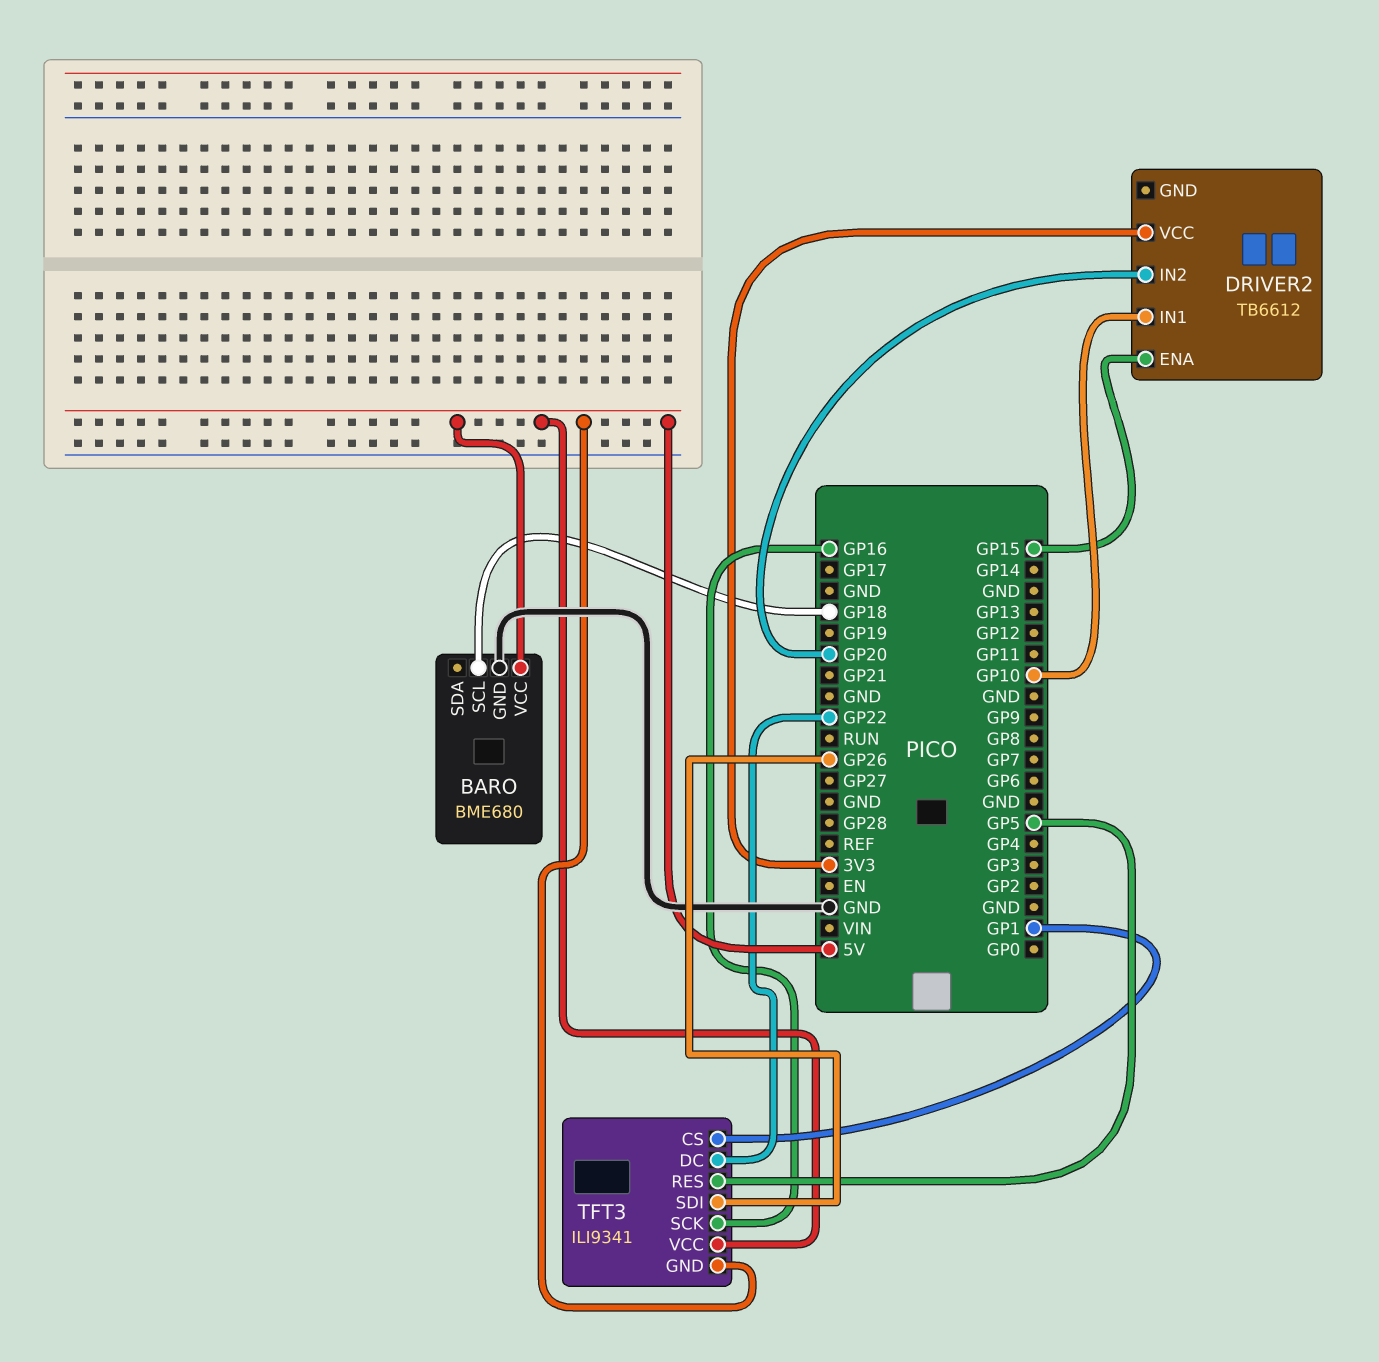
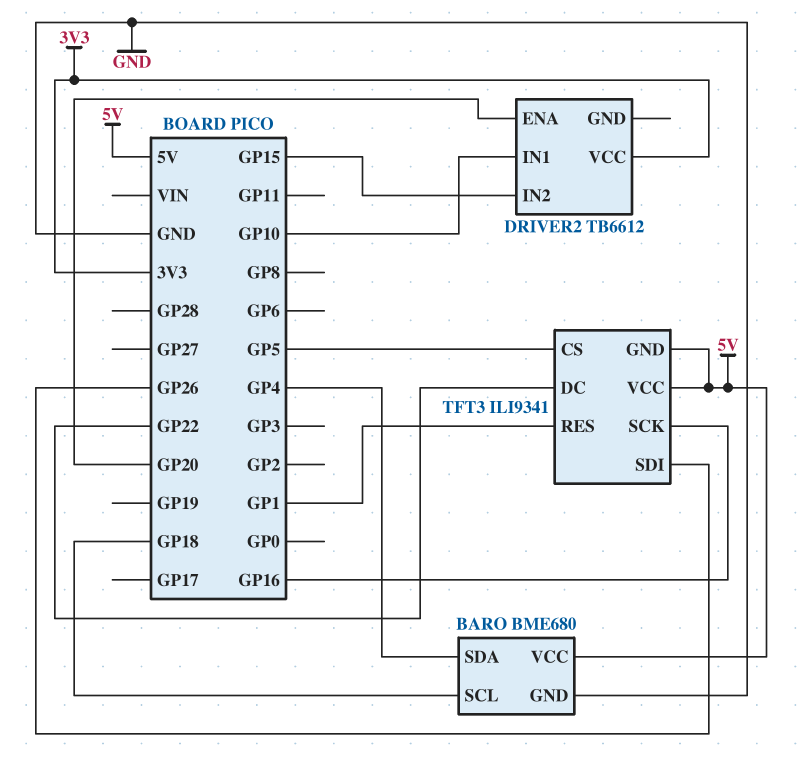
BARO pin SDA: none -> GP4
DRIVER2 pin ENA: GP15 -> GP20
DRIVER2 pin IN2: GP20 -> GP15
TFT3 pin CS: GP1 -> GP5
TFT3 pin RES: GP5 -> GP1

